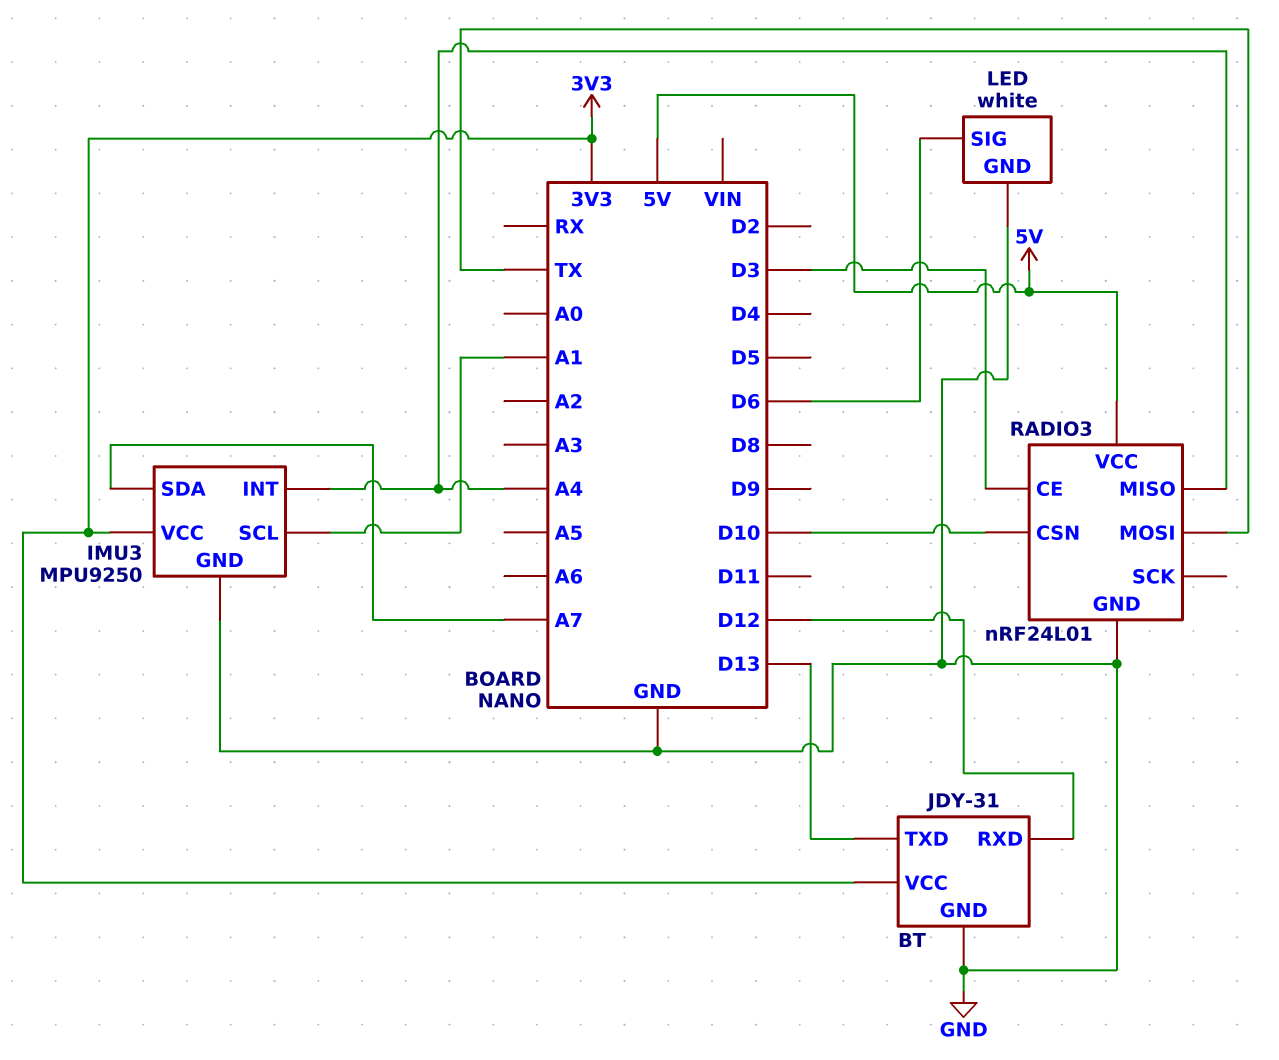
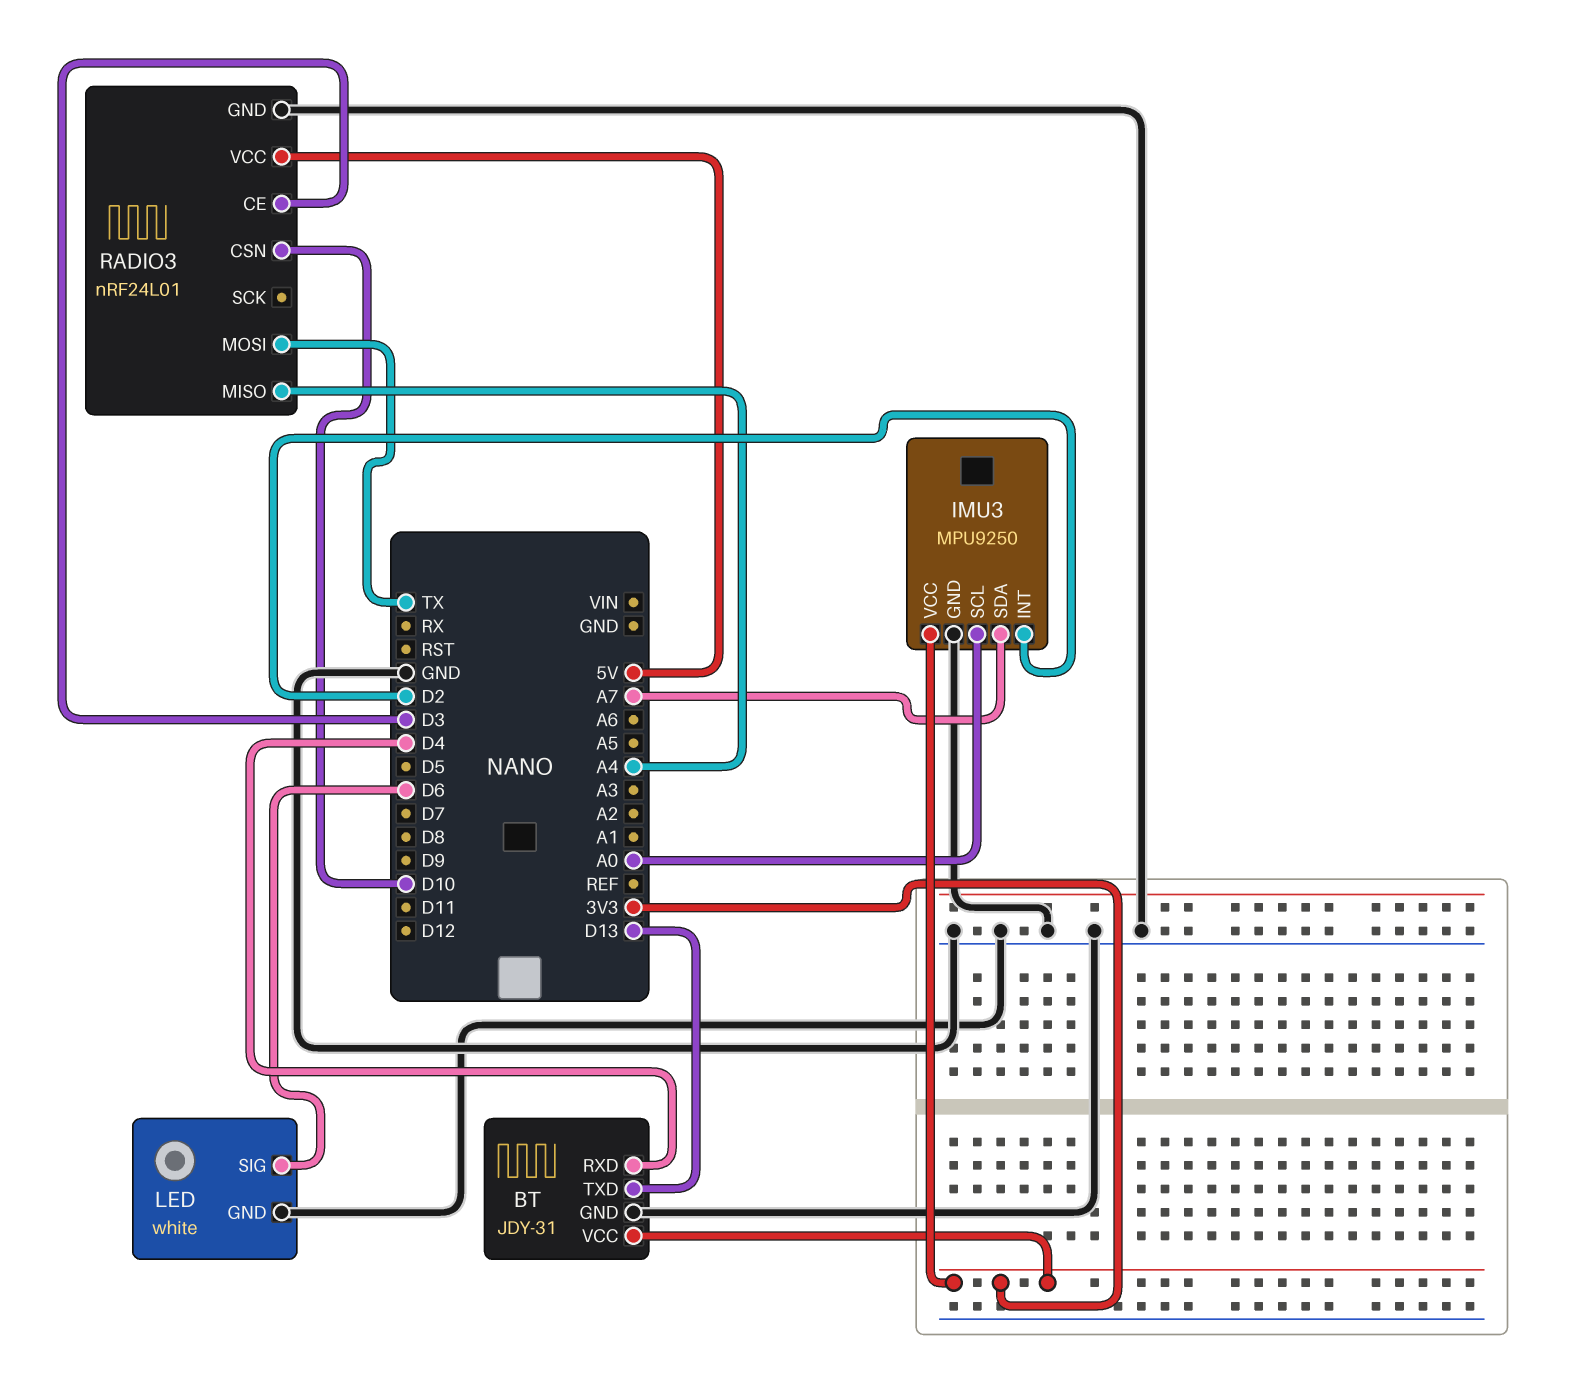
BT pin RXD: D12 -> D4
IMU3 pin INT: A4 -> D2
IMU3 pin SCL: A1 -> A0

